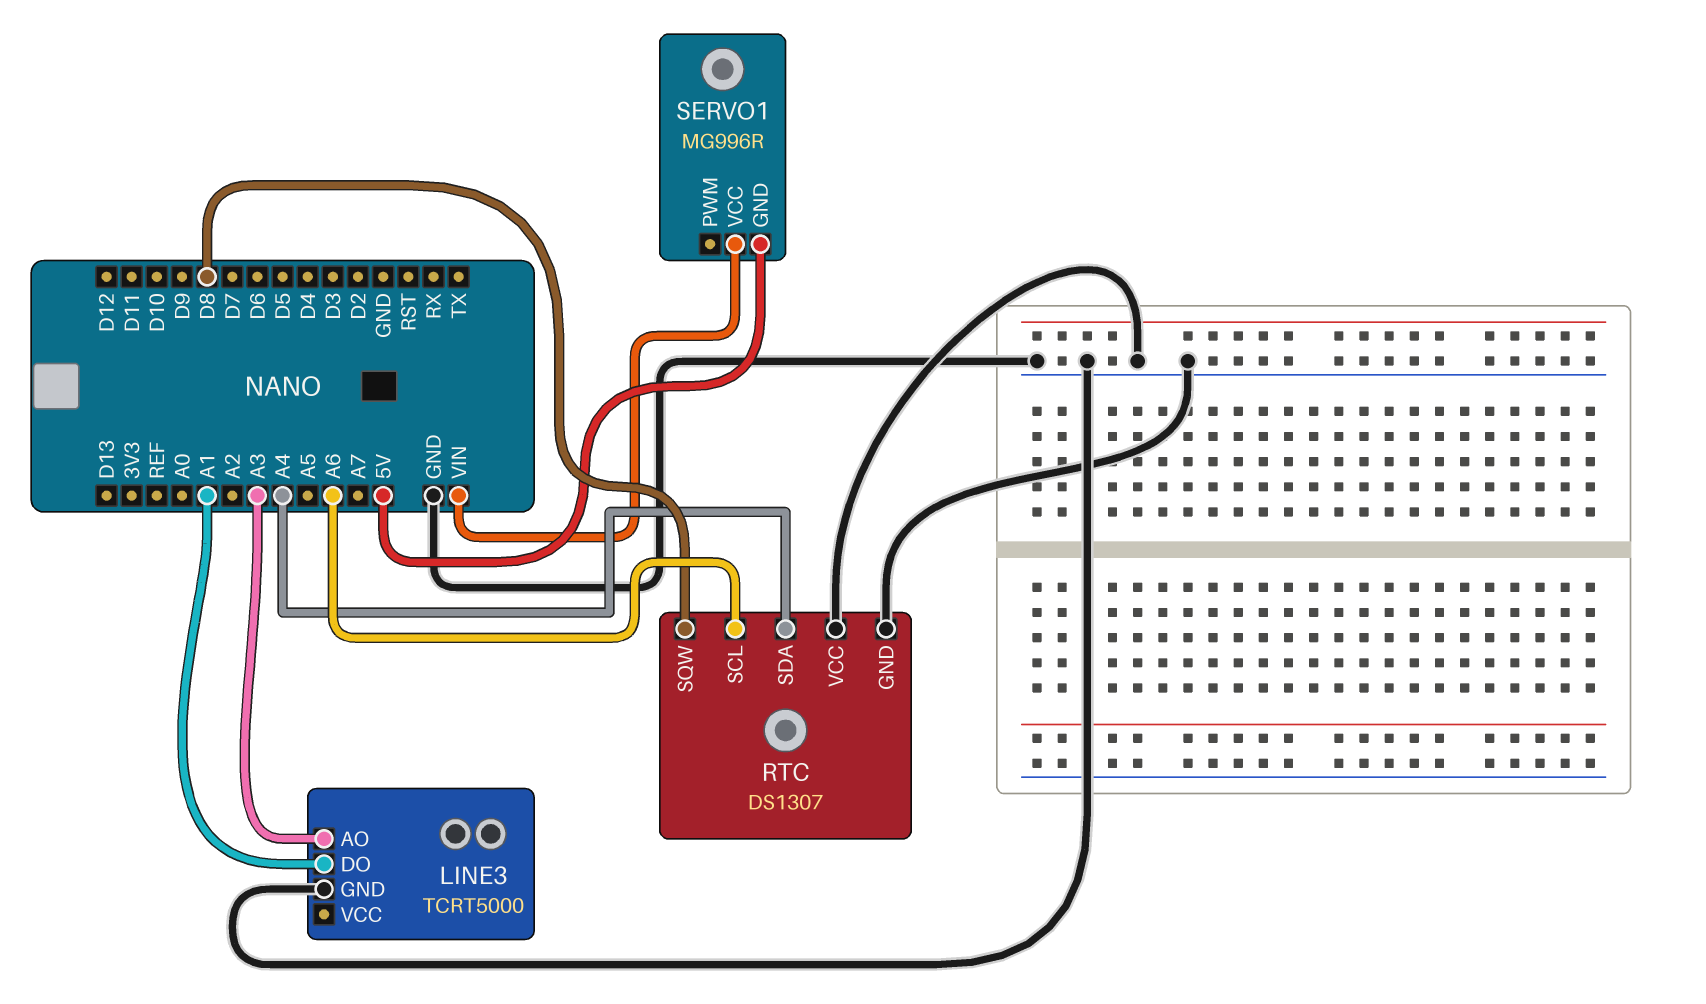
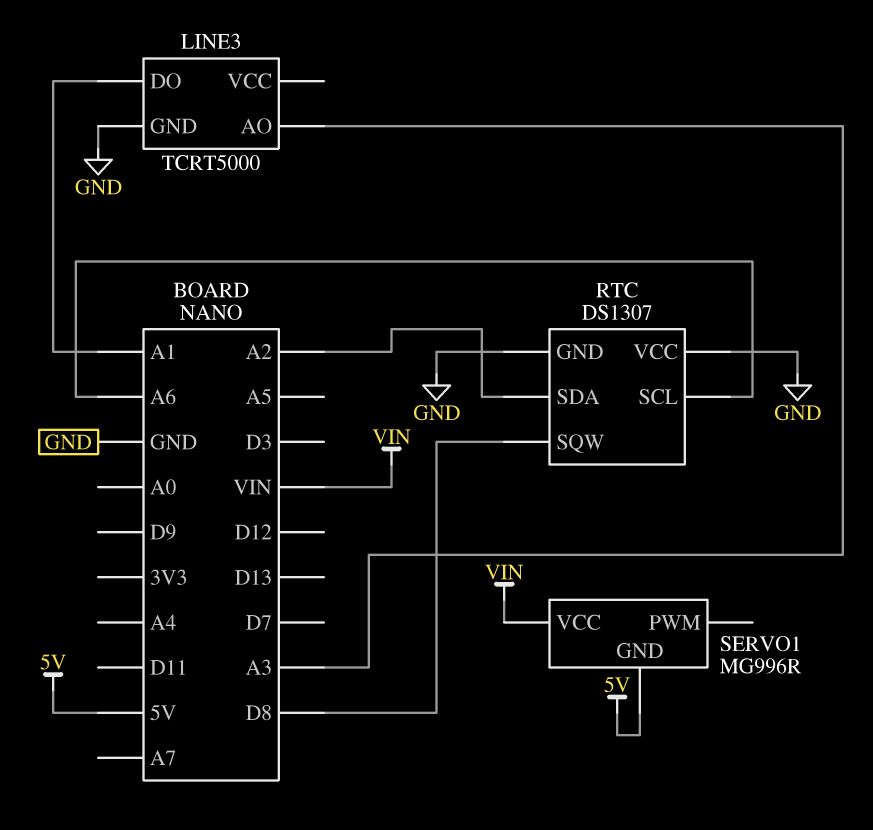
RTC pin SDA: A4 -> A2

